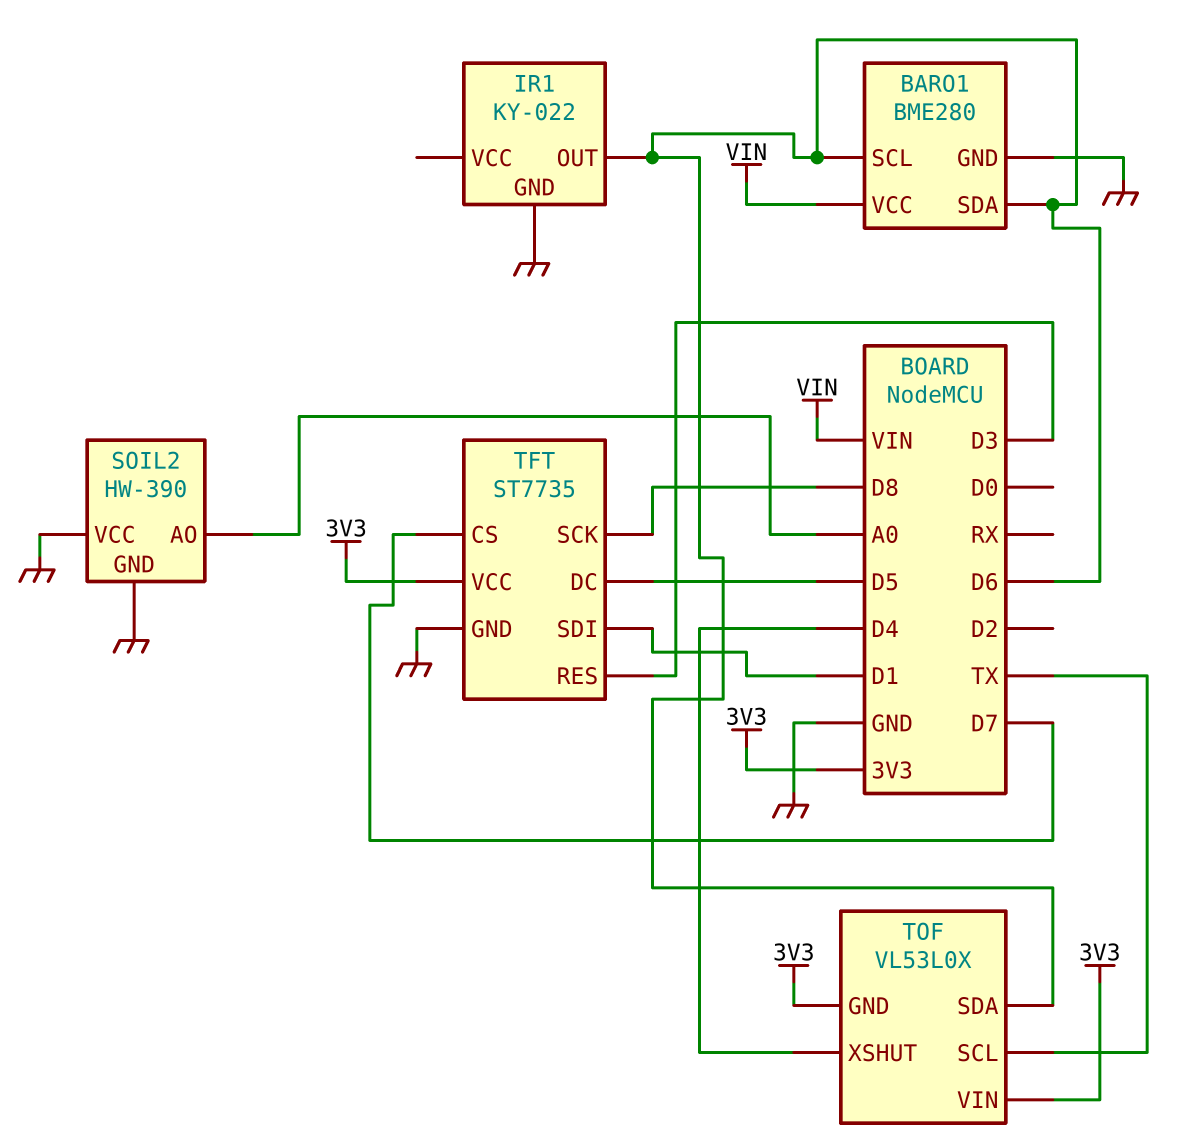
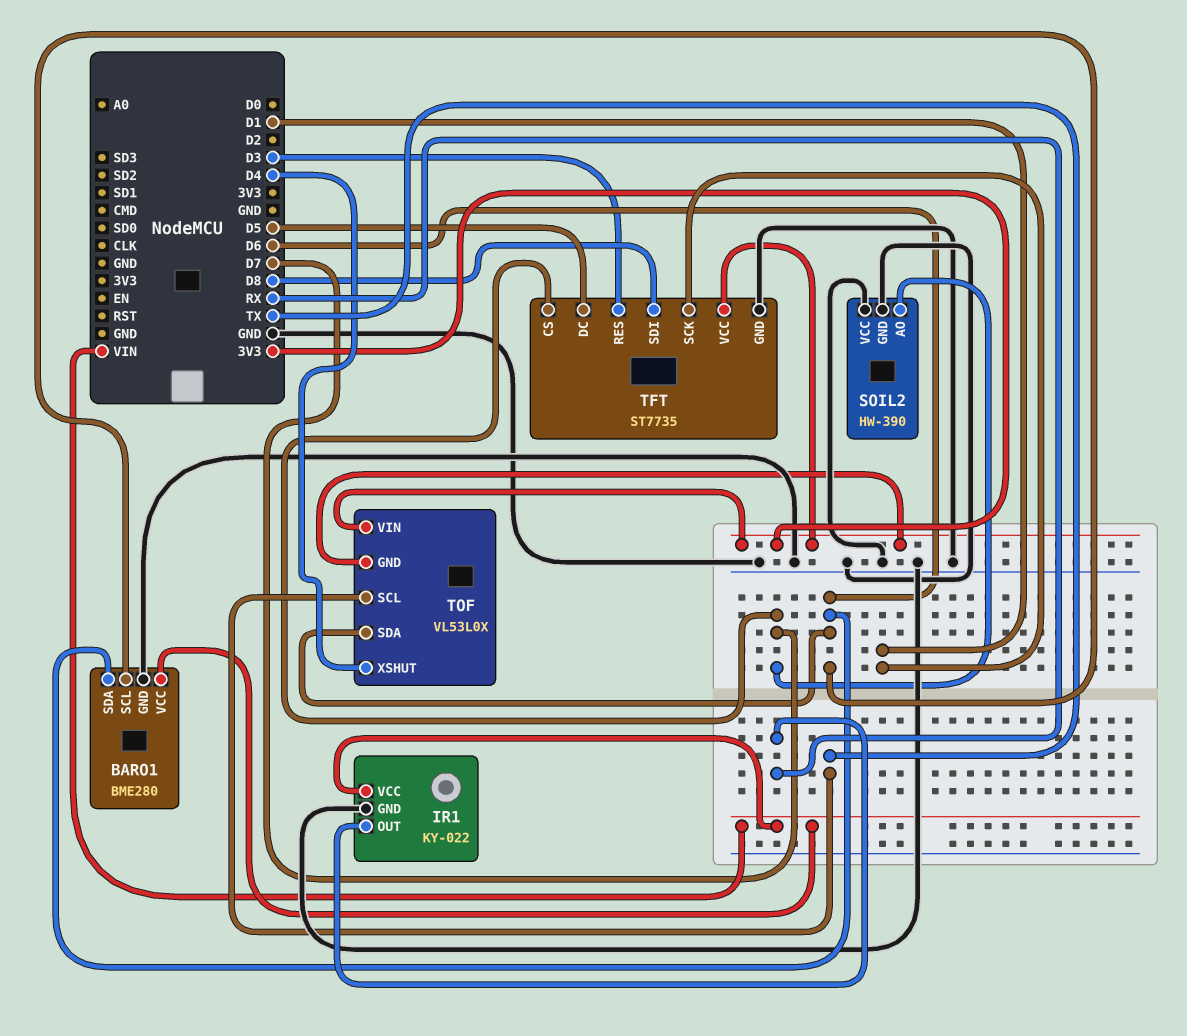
IR1 pin OUT: D6 -> RX
IR1 pin VCC: none -> VIN
SOIL2 pin AO: A0 -> D7
TFT pin SCK: D8 -> D1
TFT pin SDI: D1 -> D8

